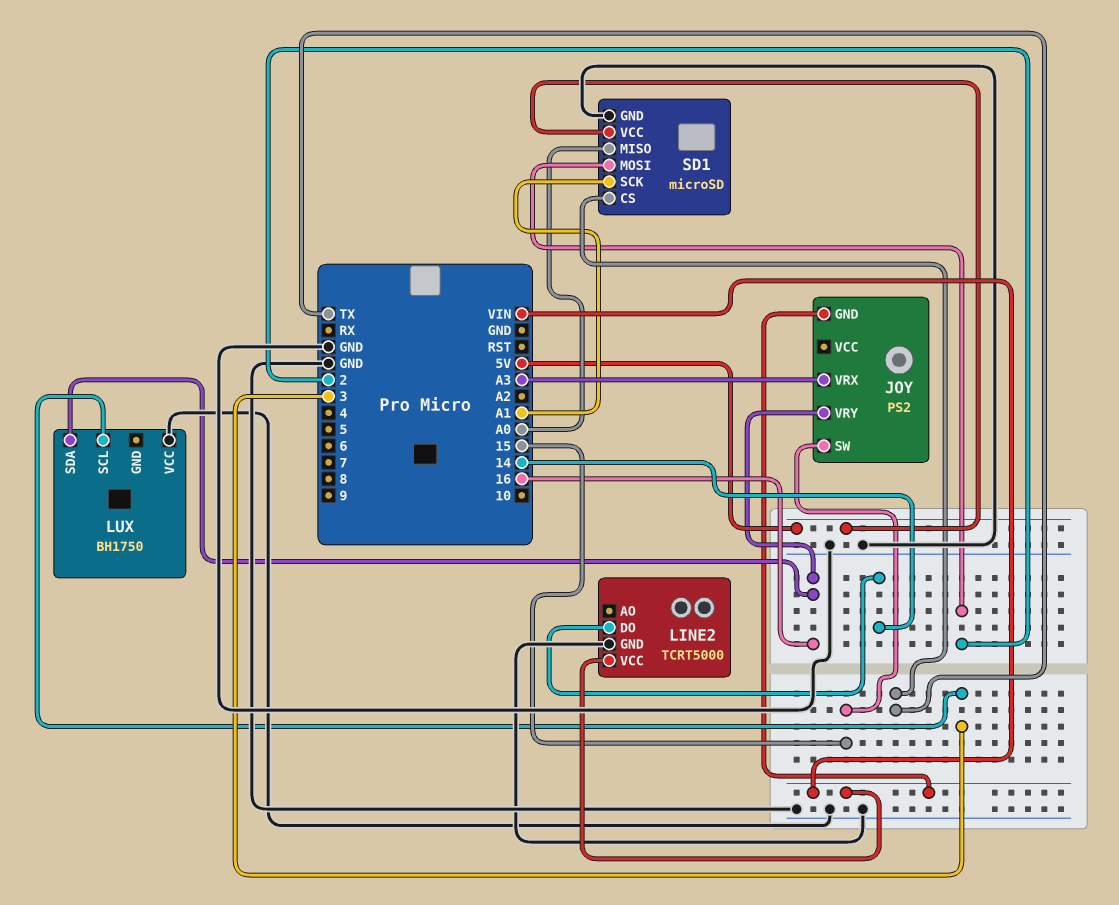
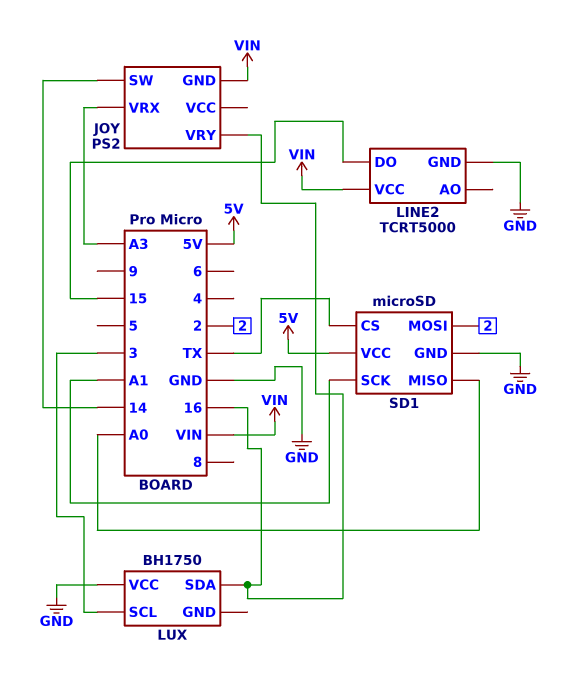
JOY pin SW: 15 -> 14
LINE2 pin DO: 14 -> 15

